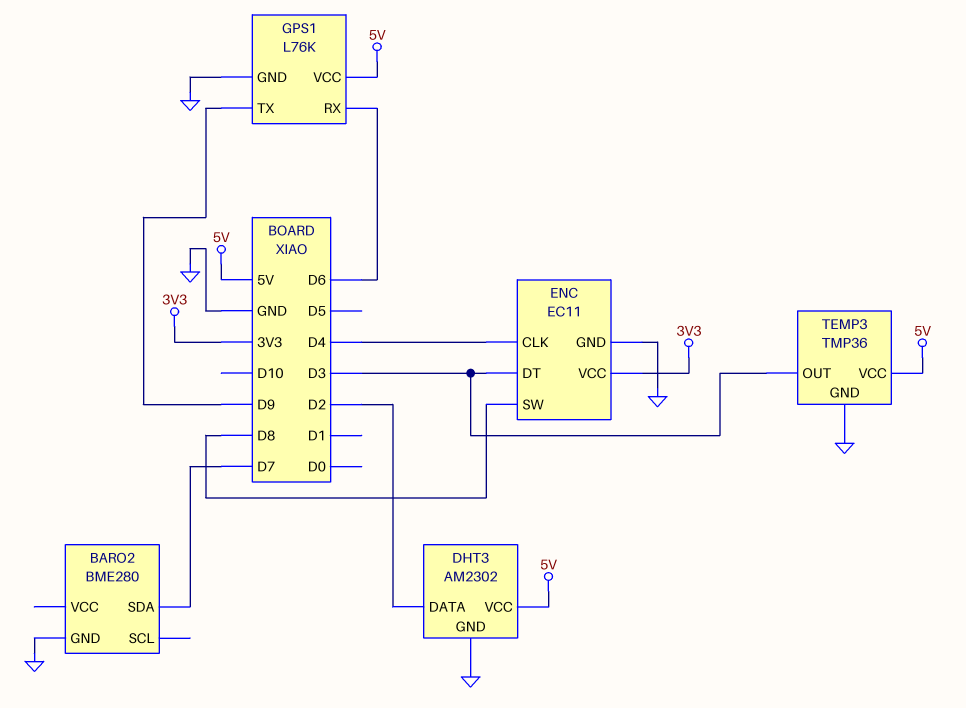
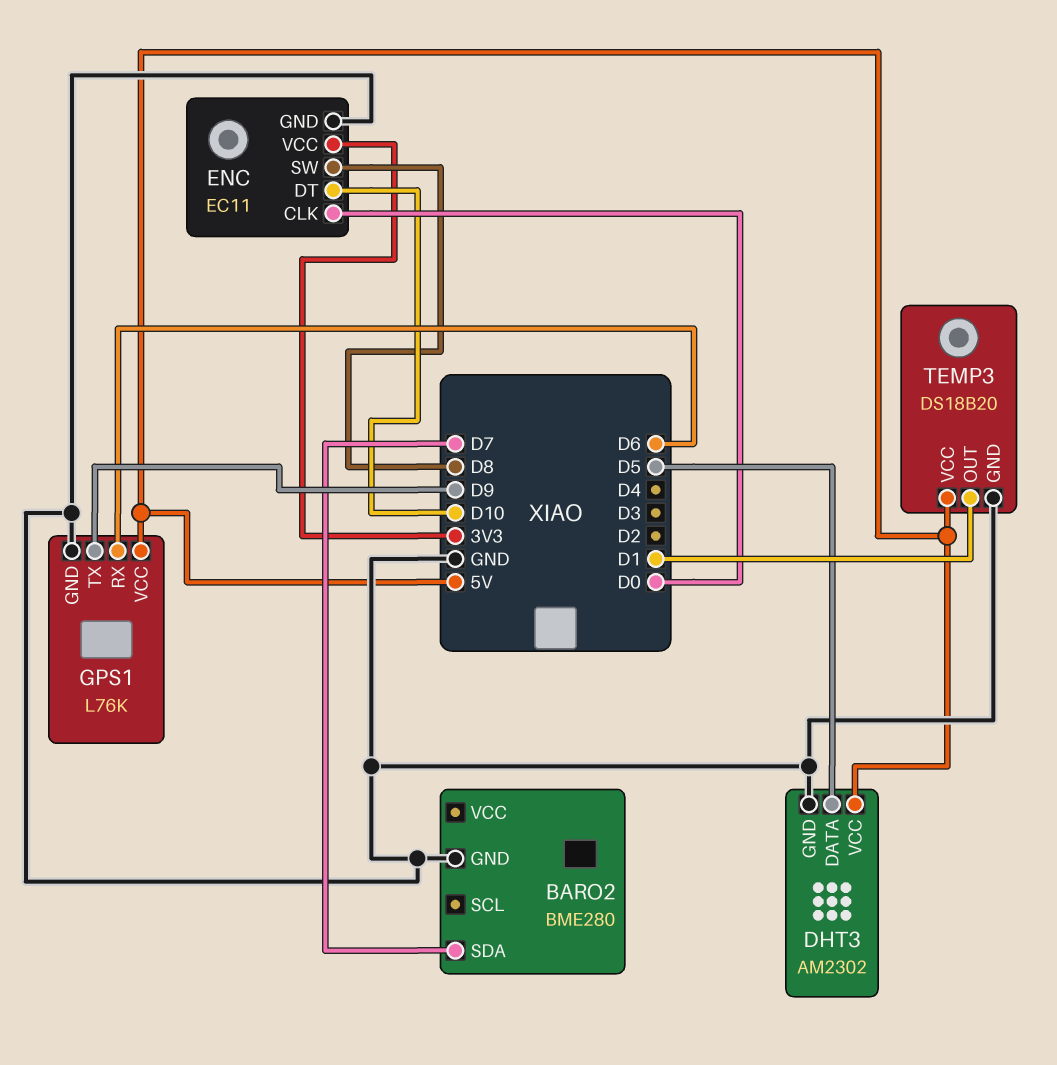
DHT3 pin DATA: D2 -> D5
ENC pin CLK: D4 -> D0
ENC pin DT: D3 -> D10
TEMP3: TMP36 -> DS18B20
TEMP3 pin OUT: D3 -> D1

